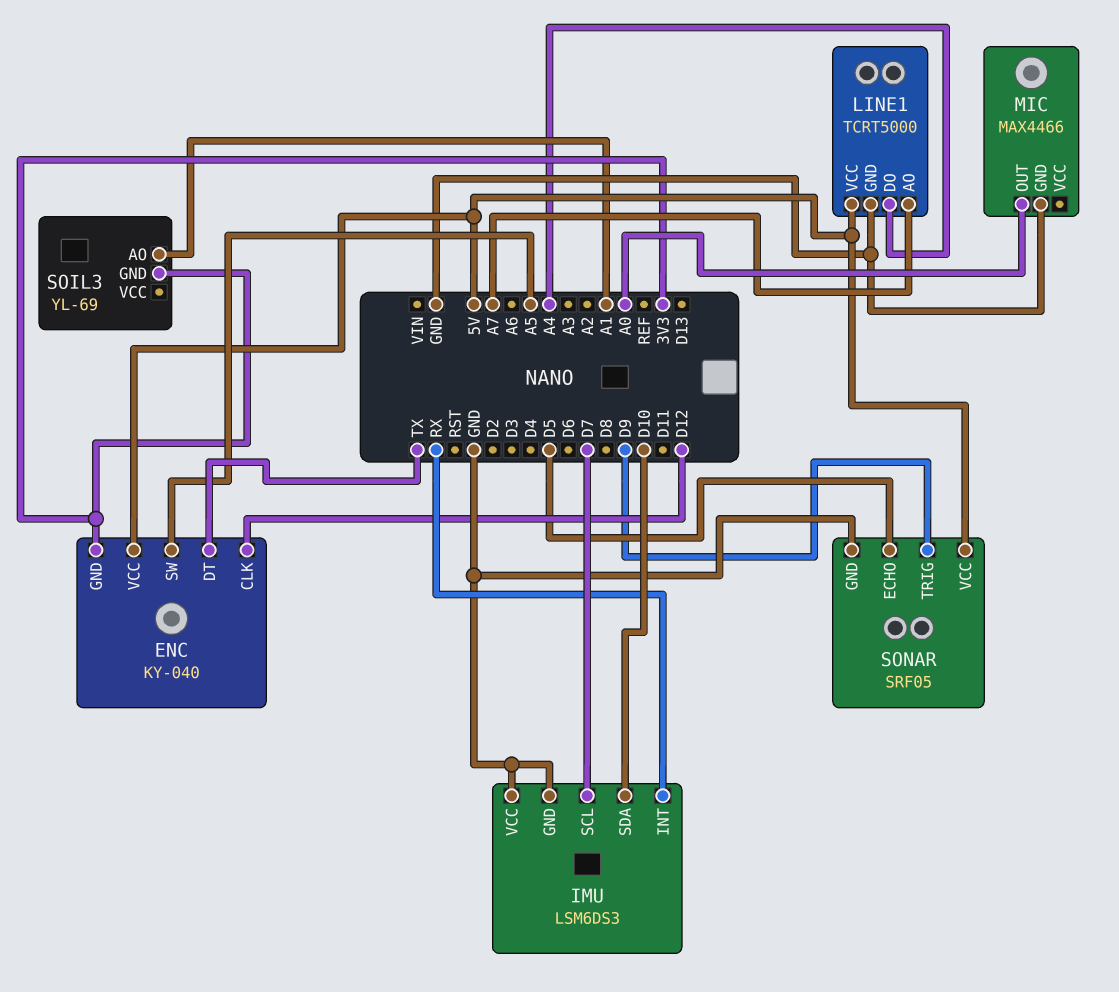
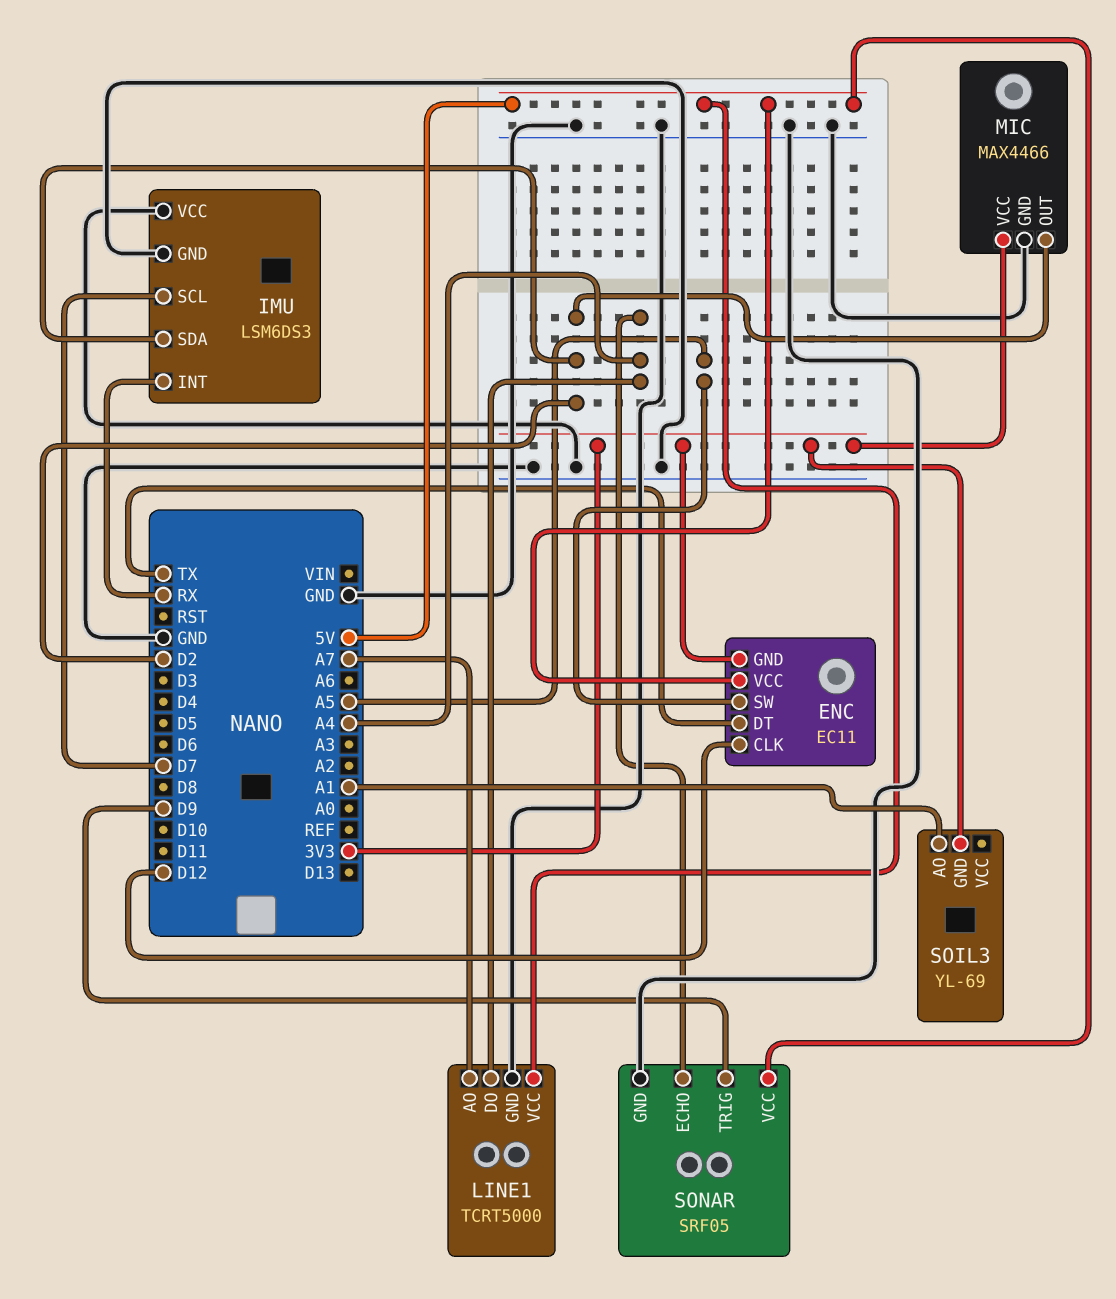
ENC: KY-040 -> EC11
IMU pin SDA: D10 -> D2
MIC pin OUT: A0 -> D2
MIC pin VCC: none -> 3V3
SONAR pin ECHO: D5 -> A4

